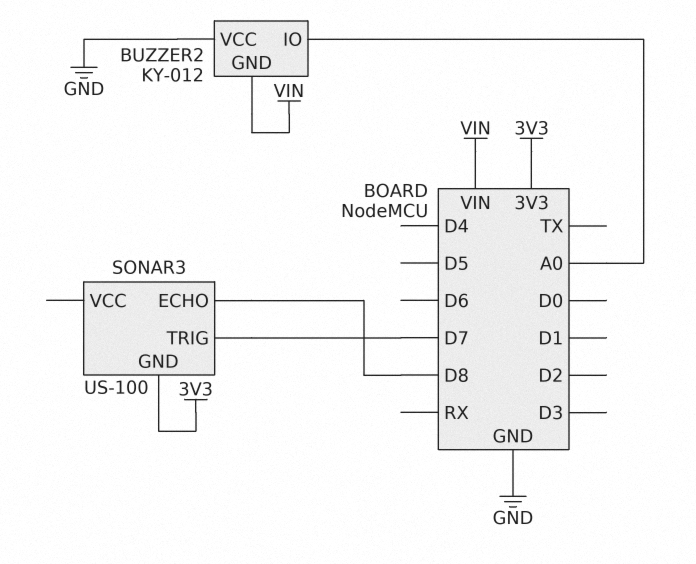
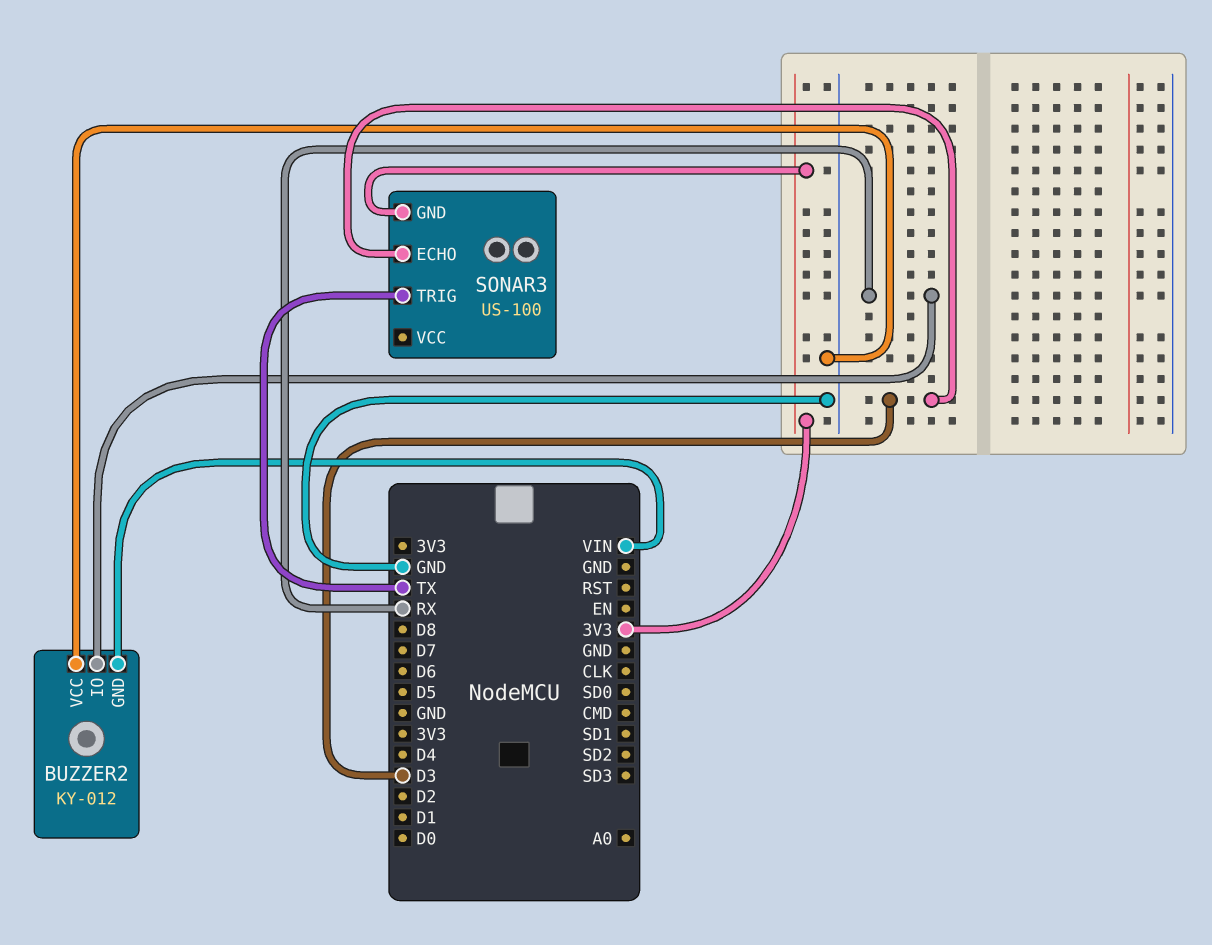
BUZZER2 pin IO: A0 -> RX
SONAR3 pin ECHO: D8 -> D3
SONAR3 pin TRIG: D7 -> TX

